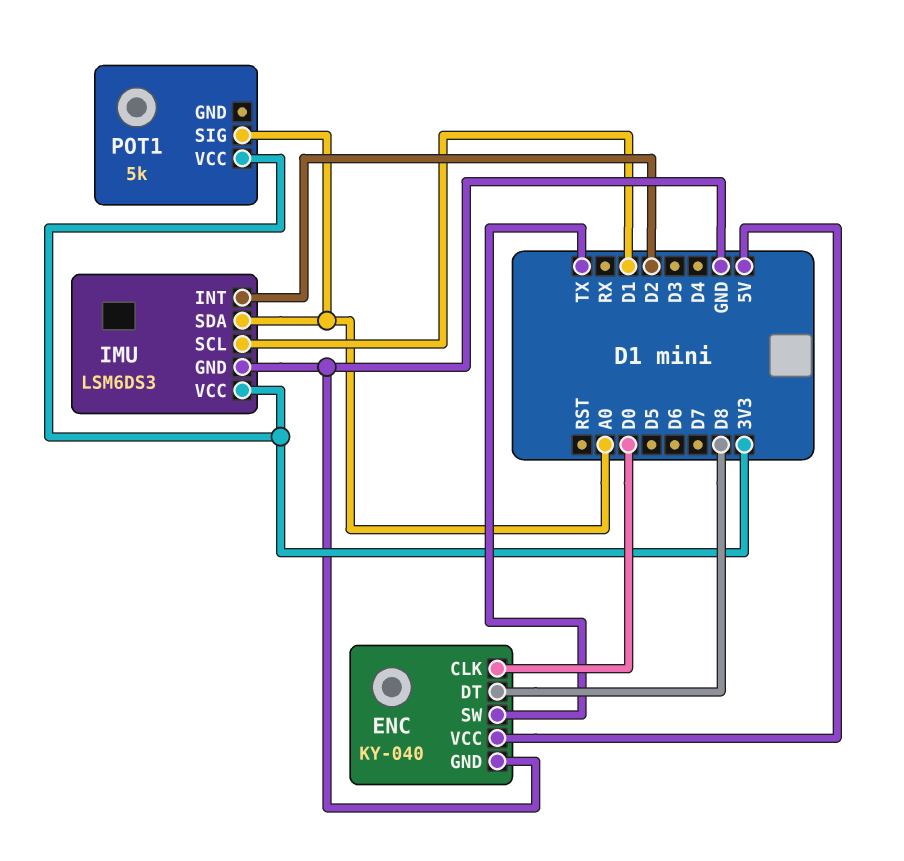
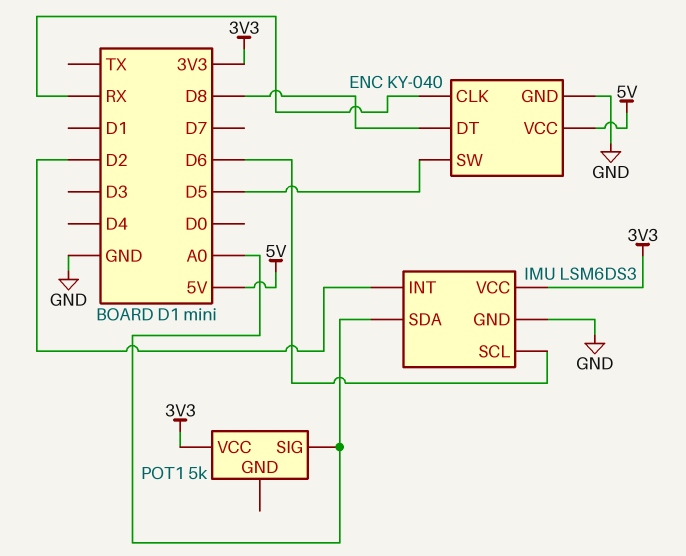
ENC pin CLK: D0 -> RX
ENC pin SW: TX -> D5
IMU pin SCL: D1 -> D6

